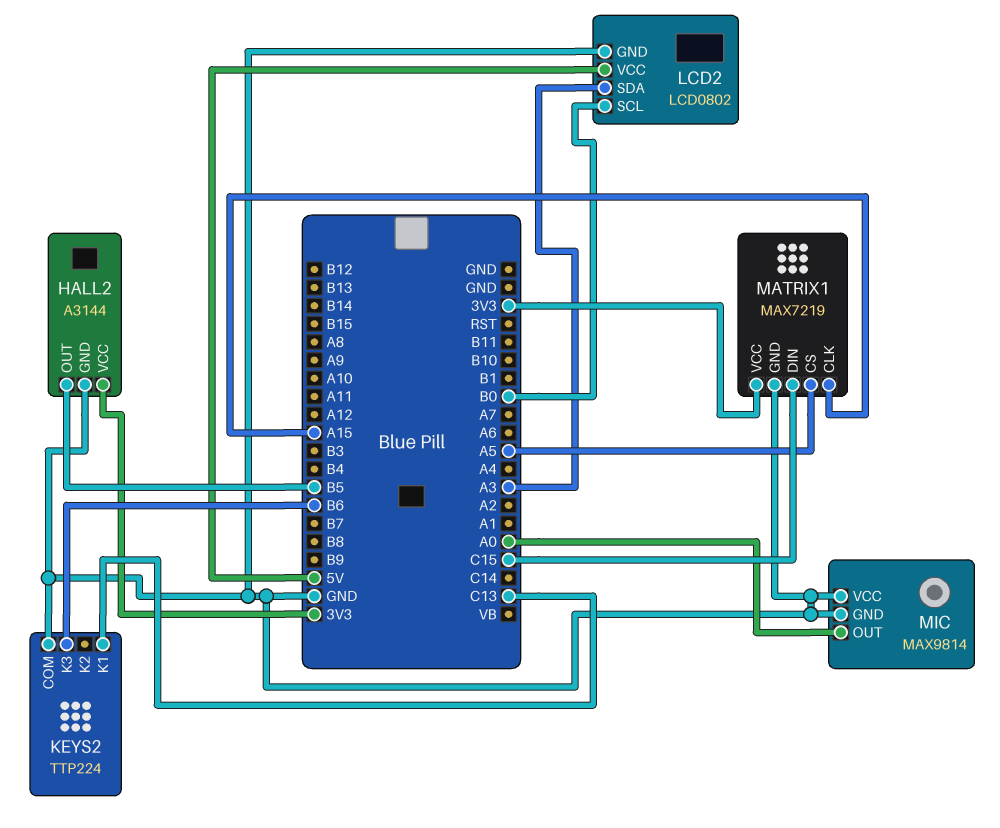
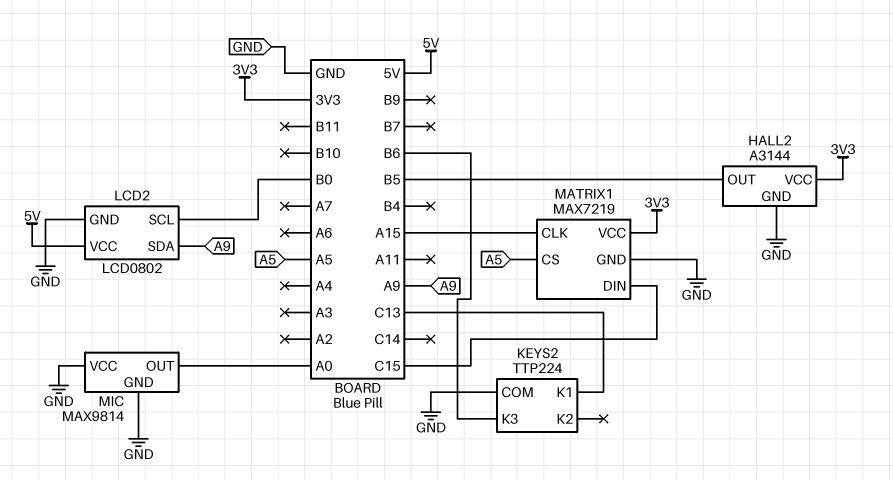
LCD2 pin SDA: A3 -> A9

